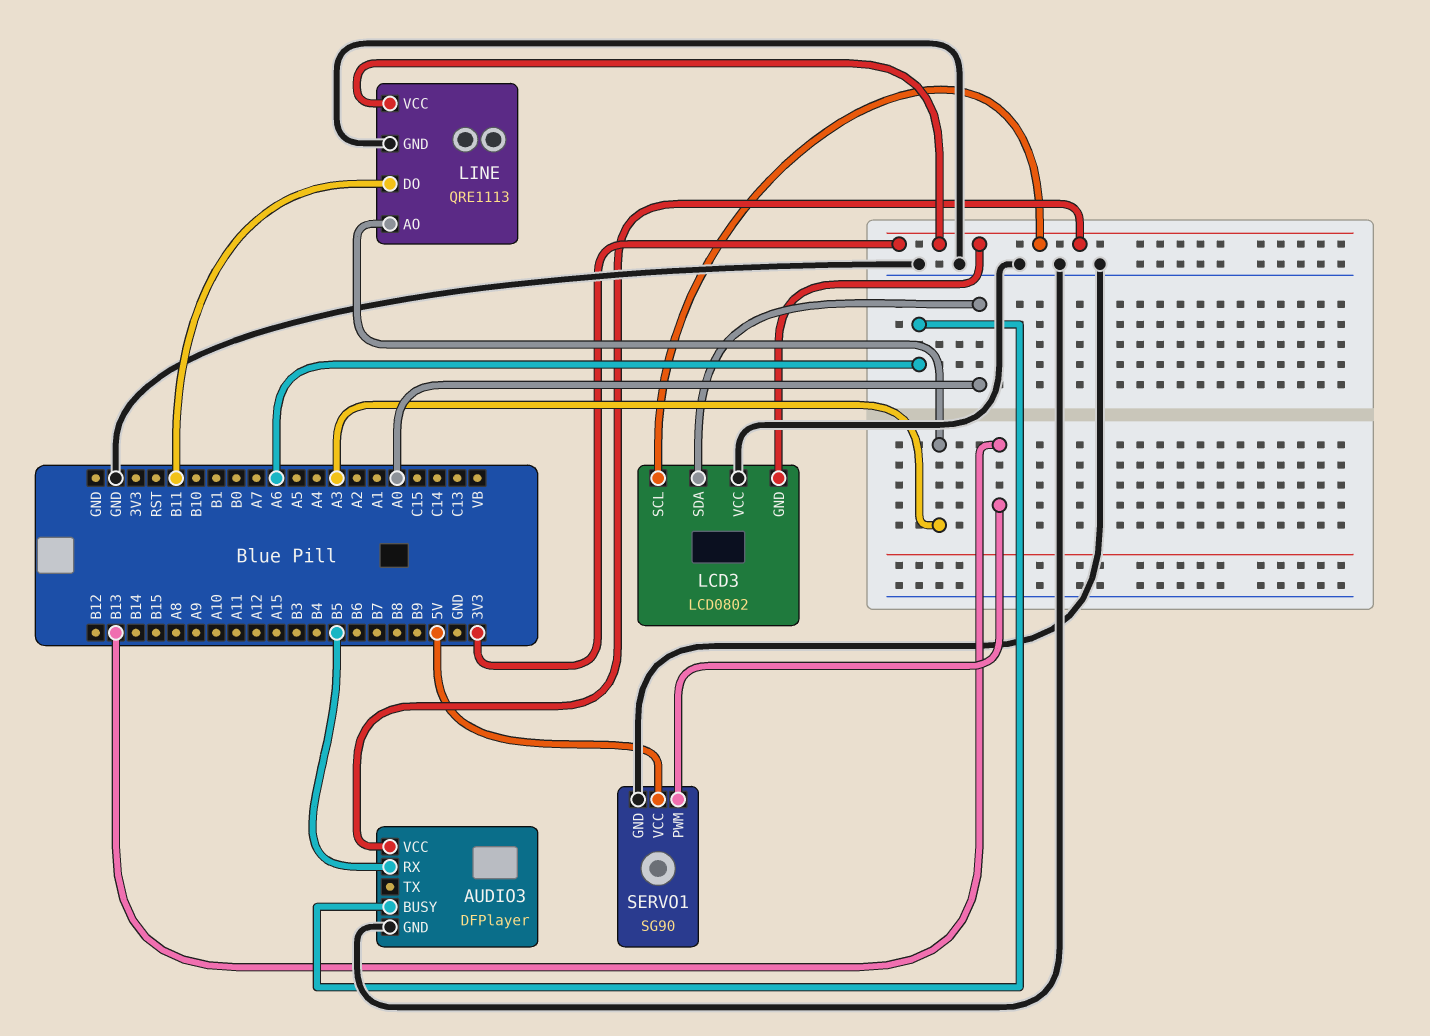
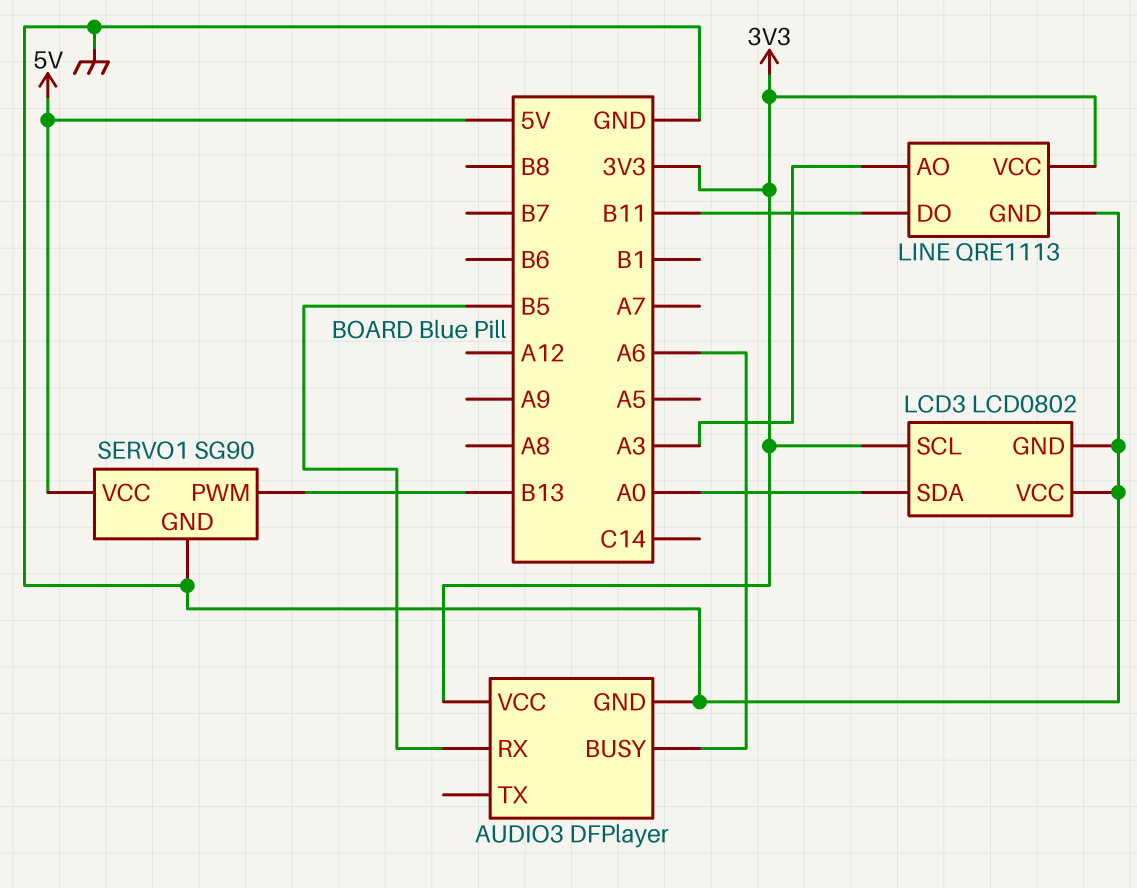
LCD3 pin GND: 3V3 -> GND

